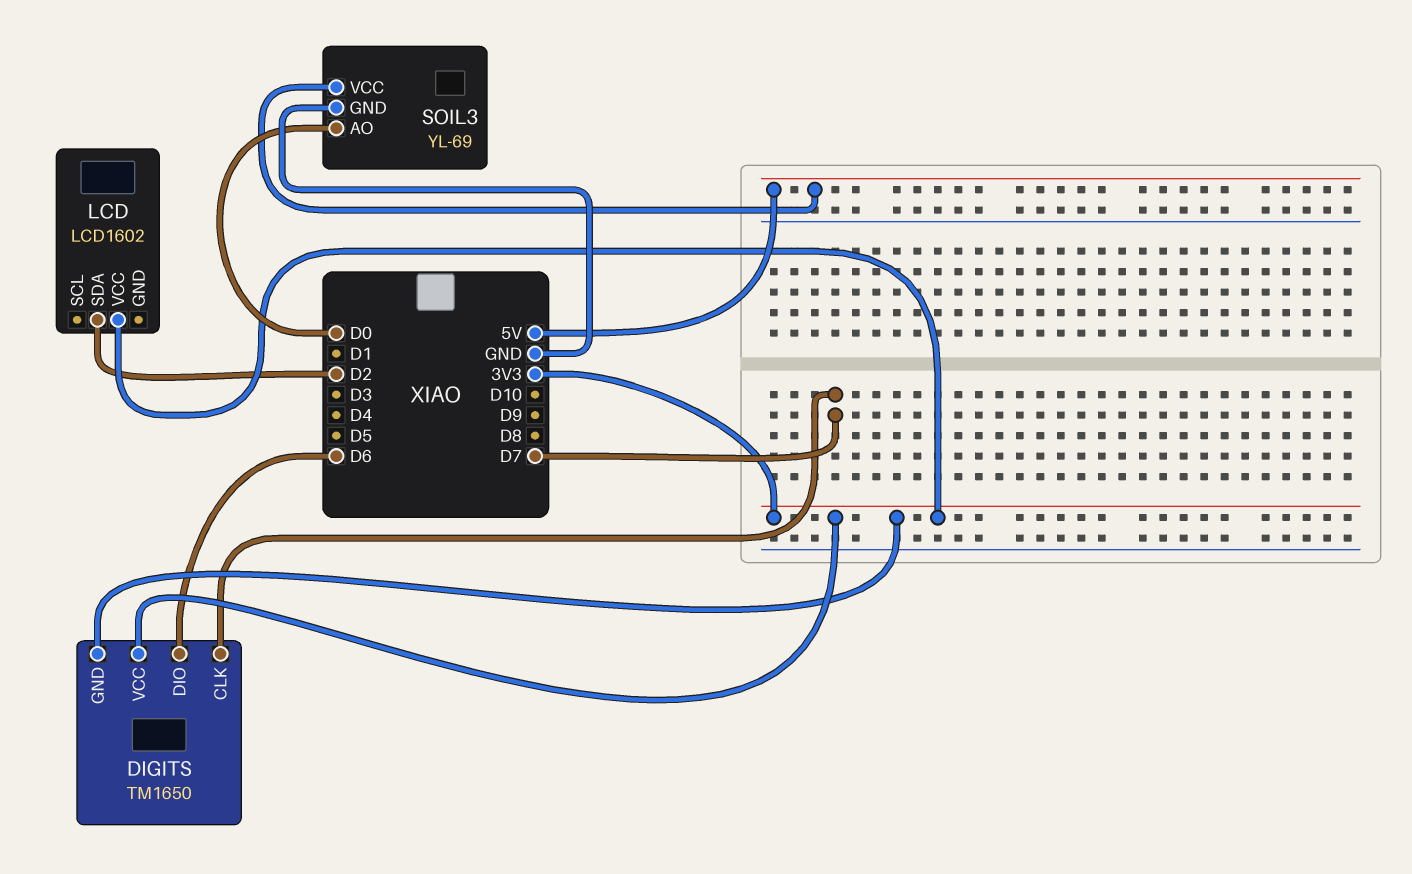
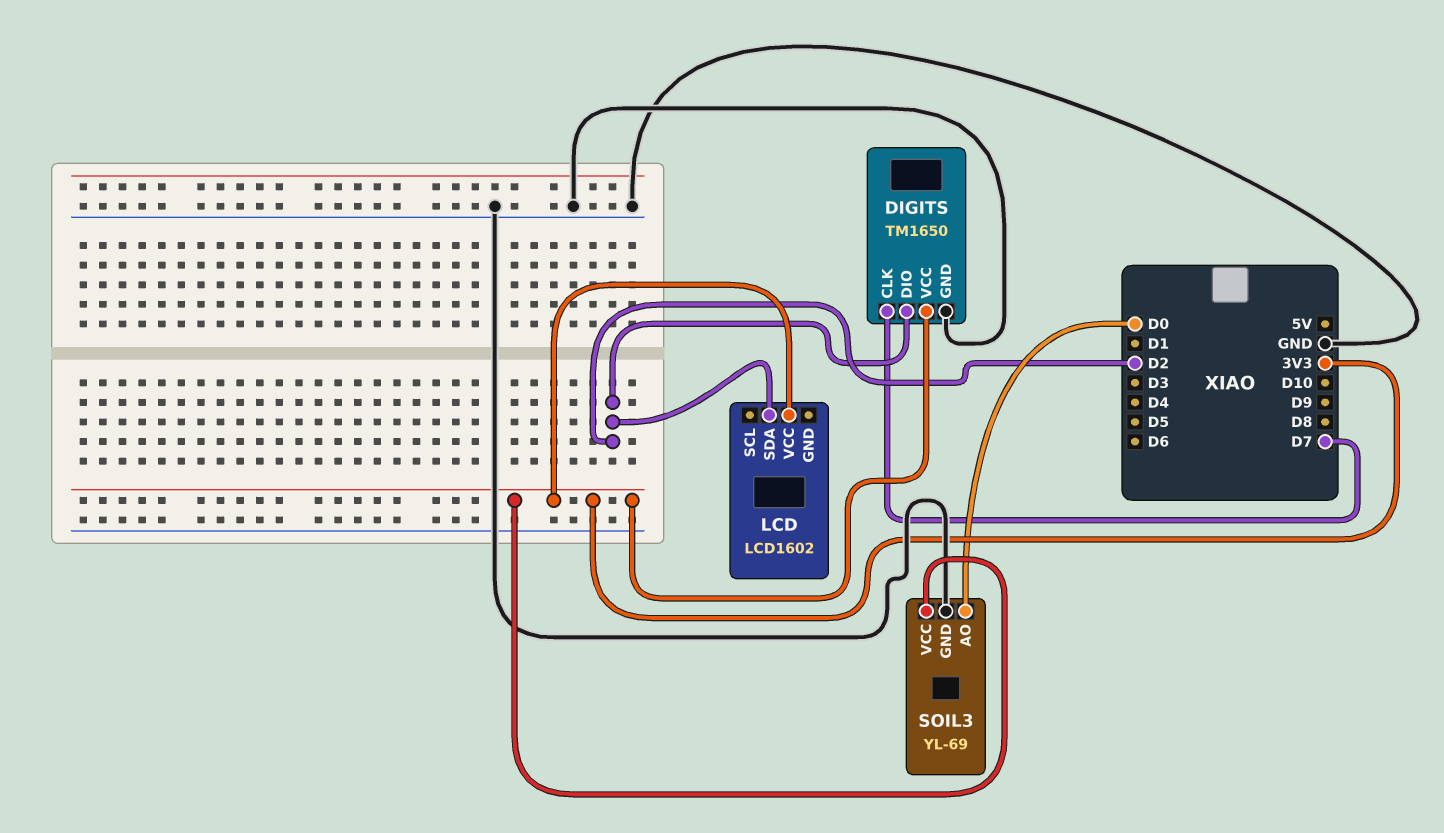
DIGITS pin DIO: D6 -> D2
DIGITS pin GND: 3V3 -> GND
SOIL3 pin VCC: 5V -> 3V3

